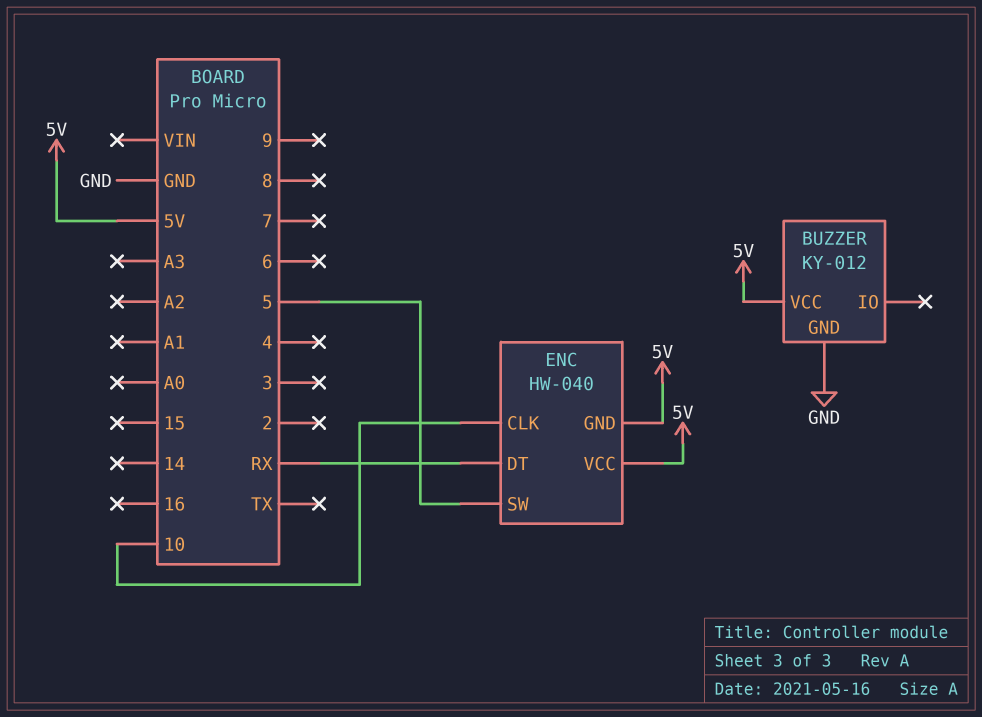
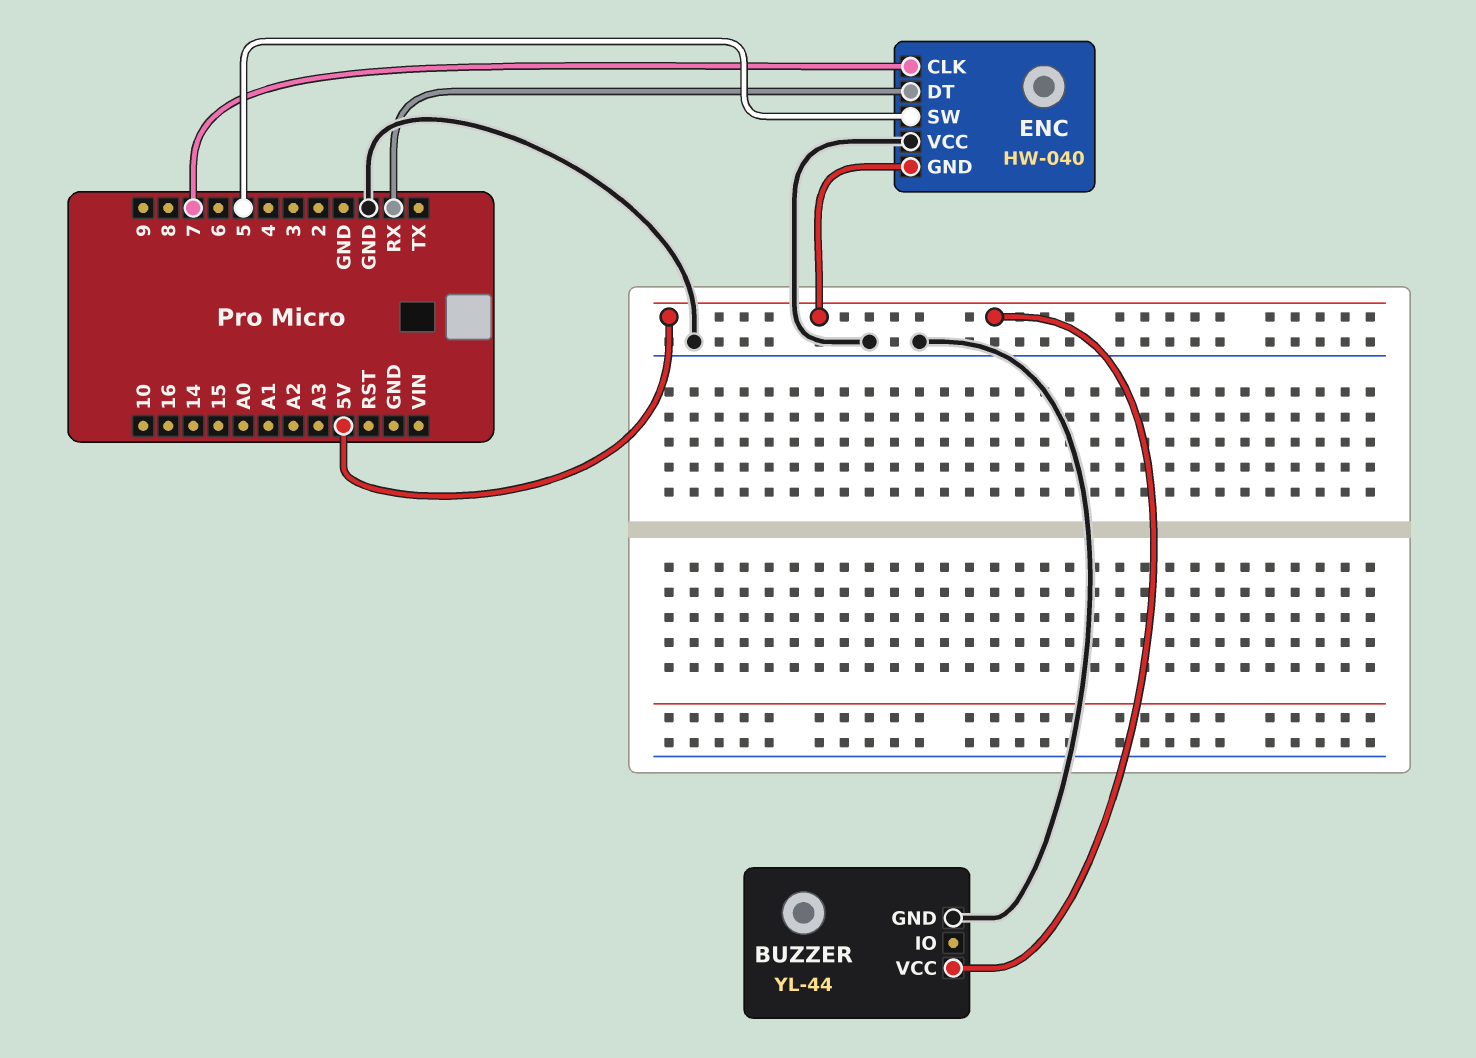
BUZZER: KY-012 -> YL-44
ENC pin CLK: 10 -> 7
ENC pin VCC: 5V -> GND

